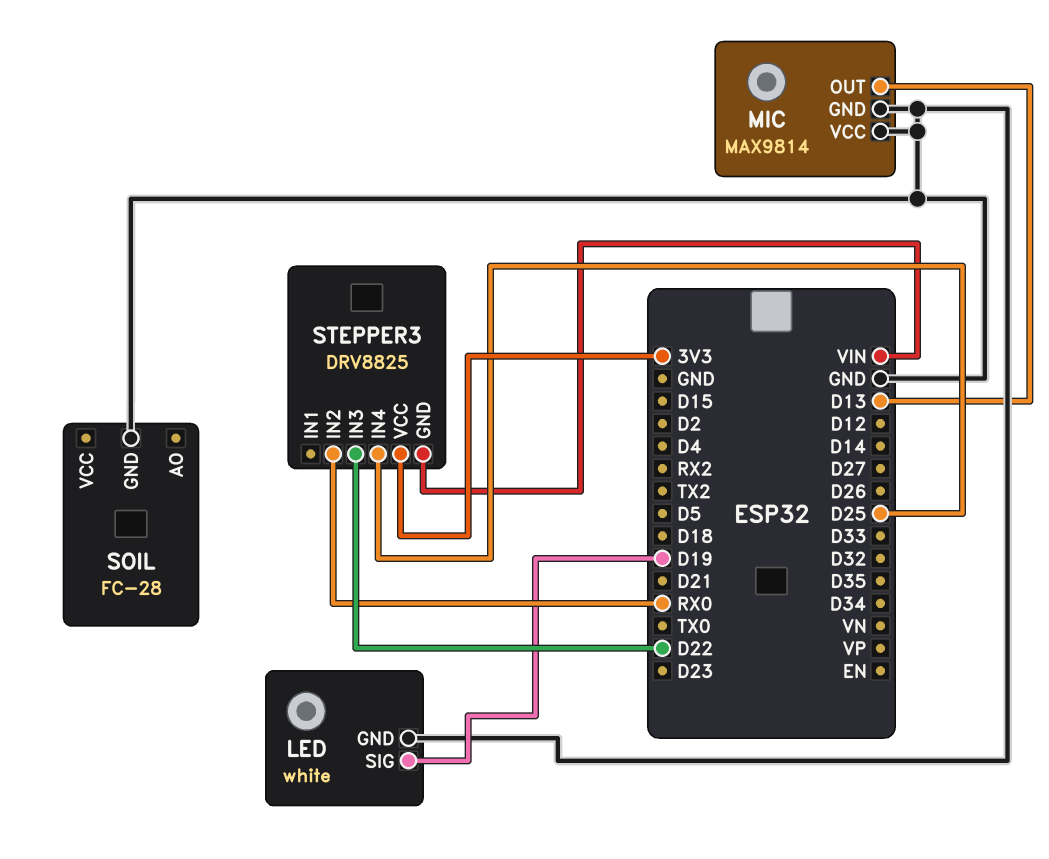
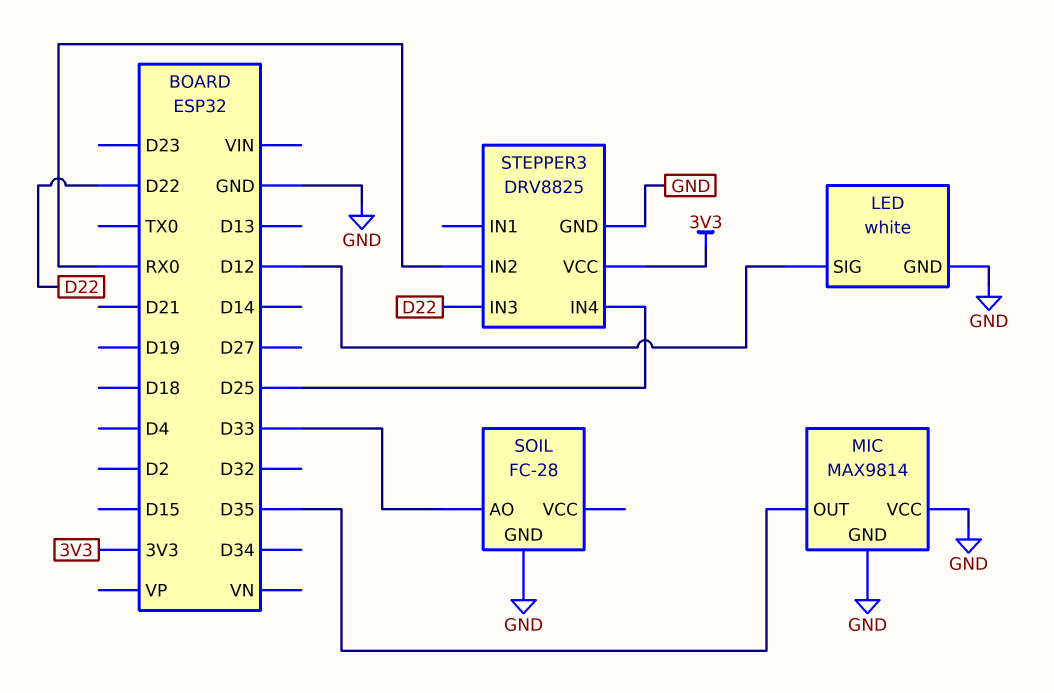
LED pin SIG: D19 -> D12
MIC pin OUT: D13 -> D35
SOIL pin AO: none -> D33
STEPPER3 pin GND: VIN -> GND

